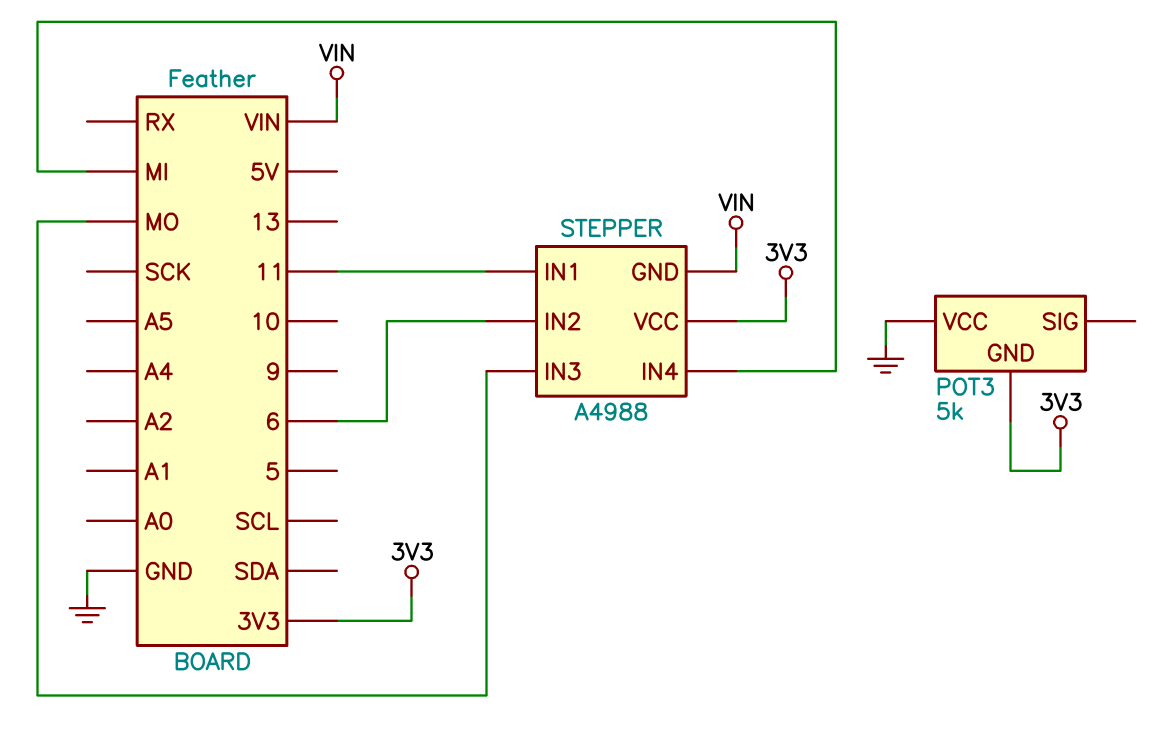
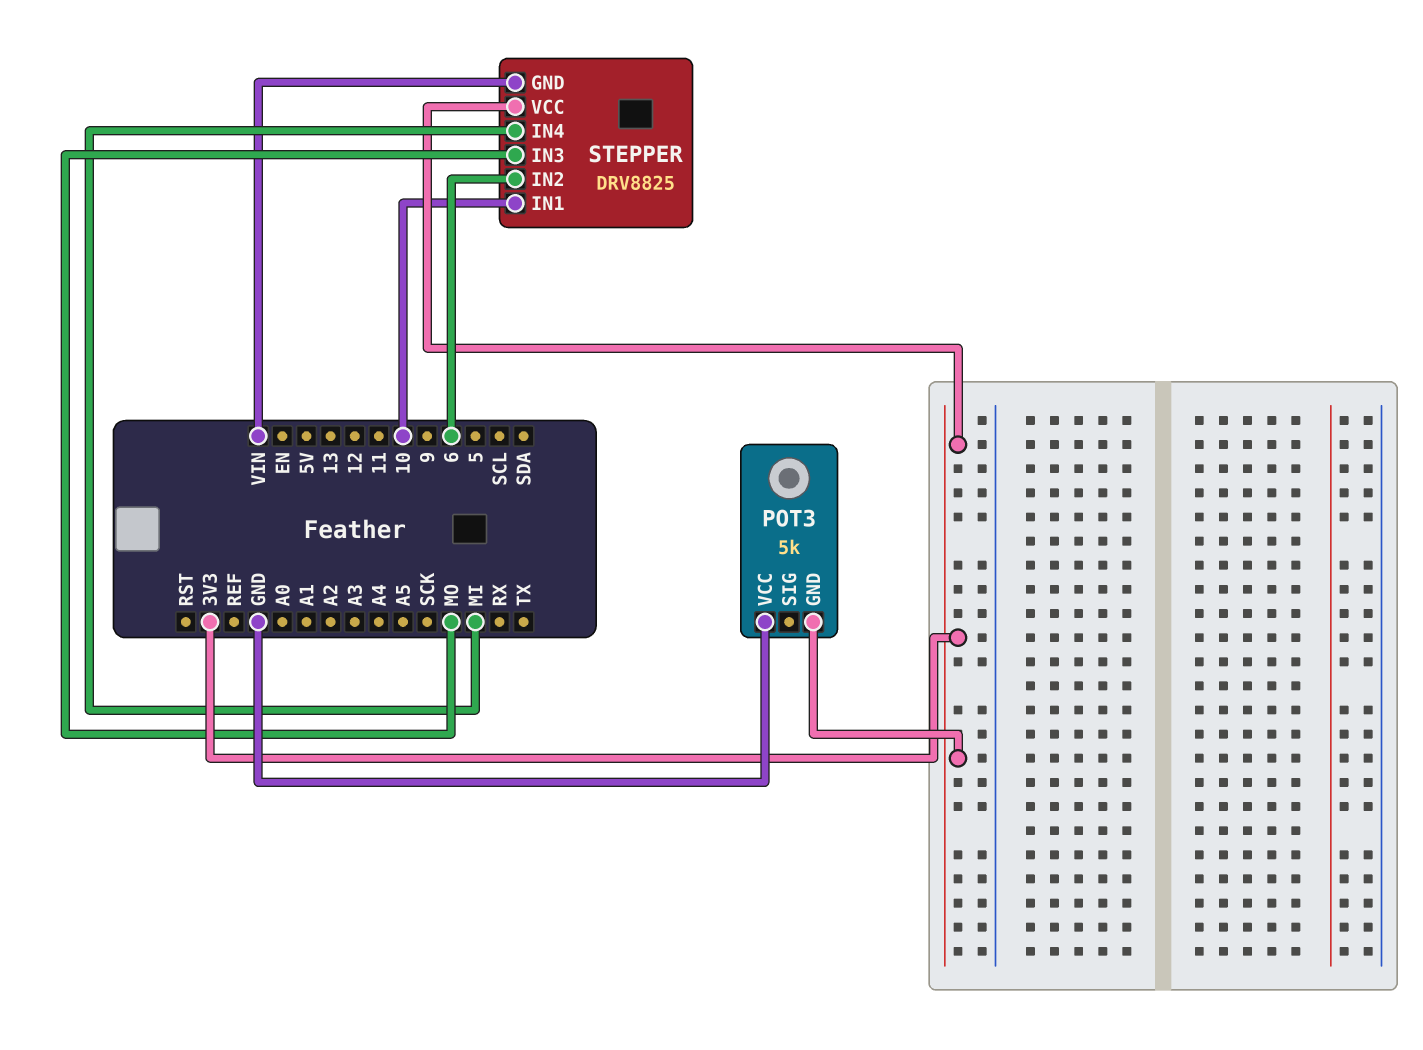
STEPPER: A4988 -> DRV8825
STEPPER pin IN1: 11 -> 10

